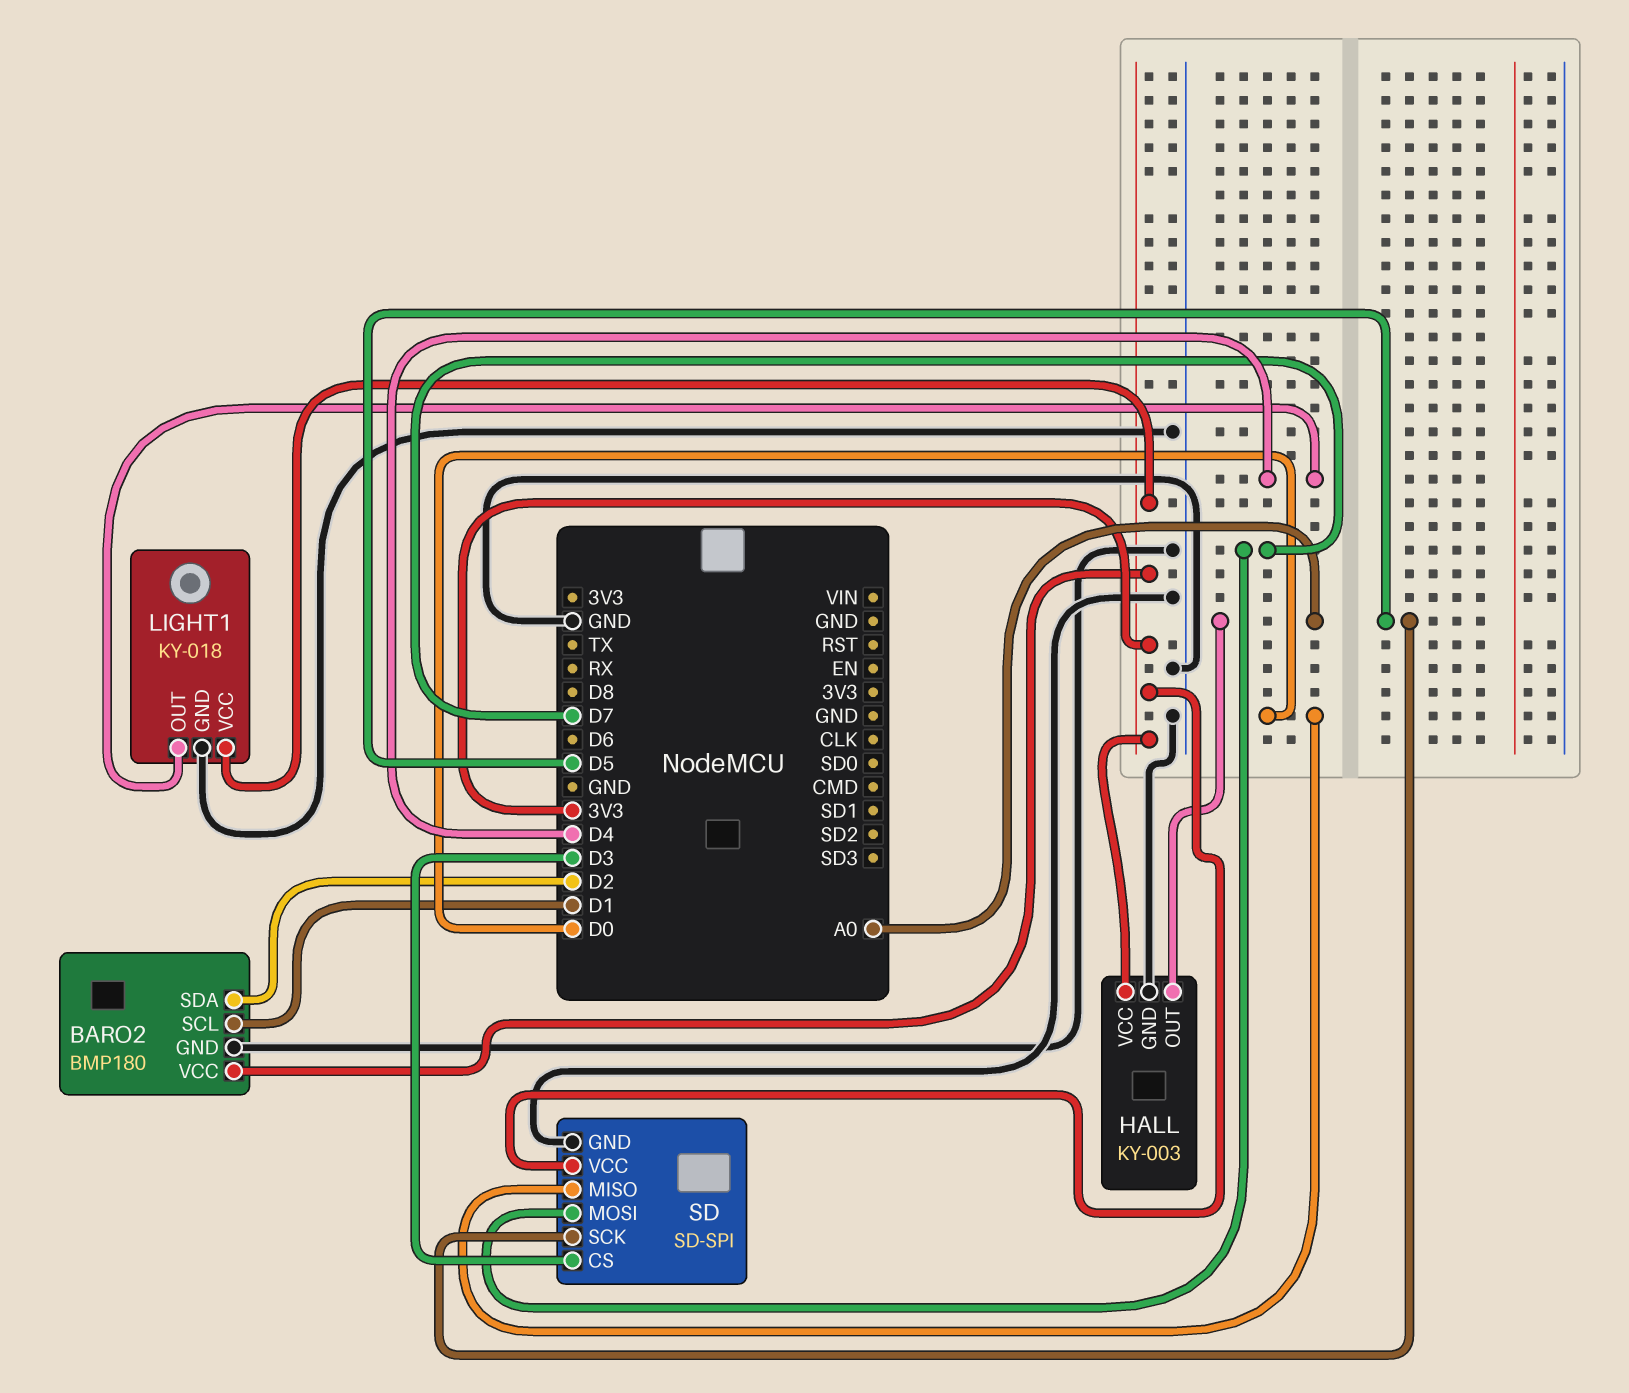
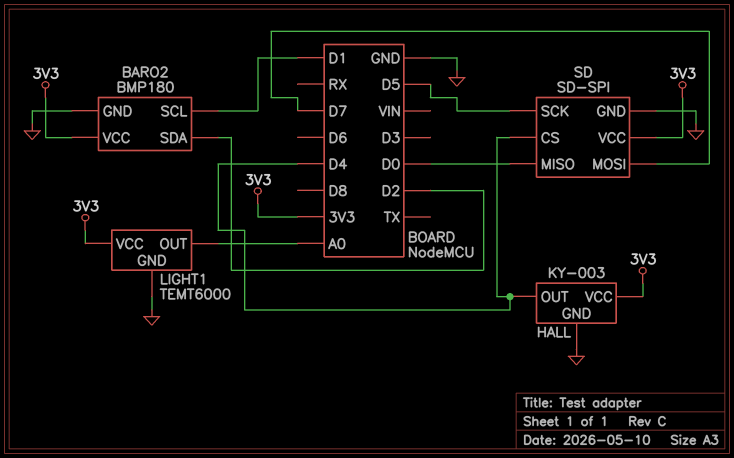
HALL pin OUT: A0 -> D4
LIGHT1: KY-018 -> TEMT6000
LIGHT1 pin OUT: D4 -> A0
SD pin CS: D3 -> D4

